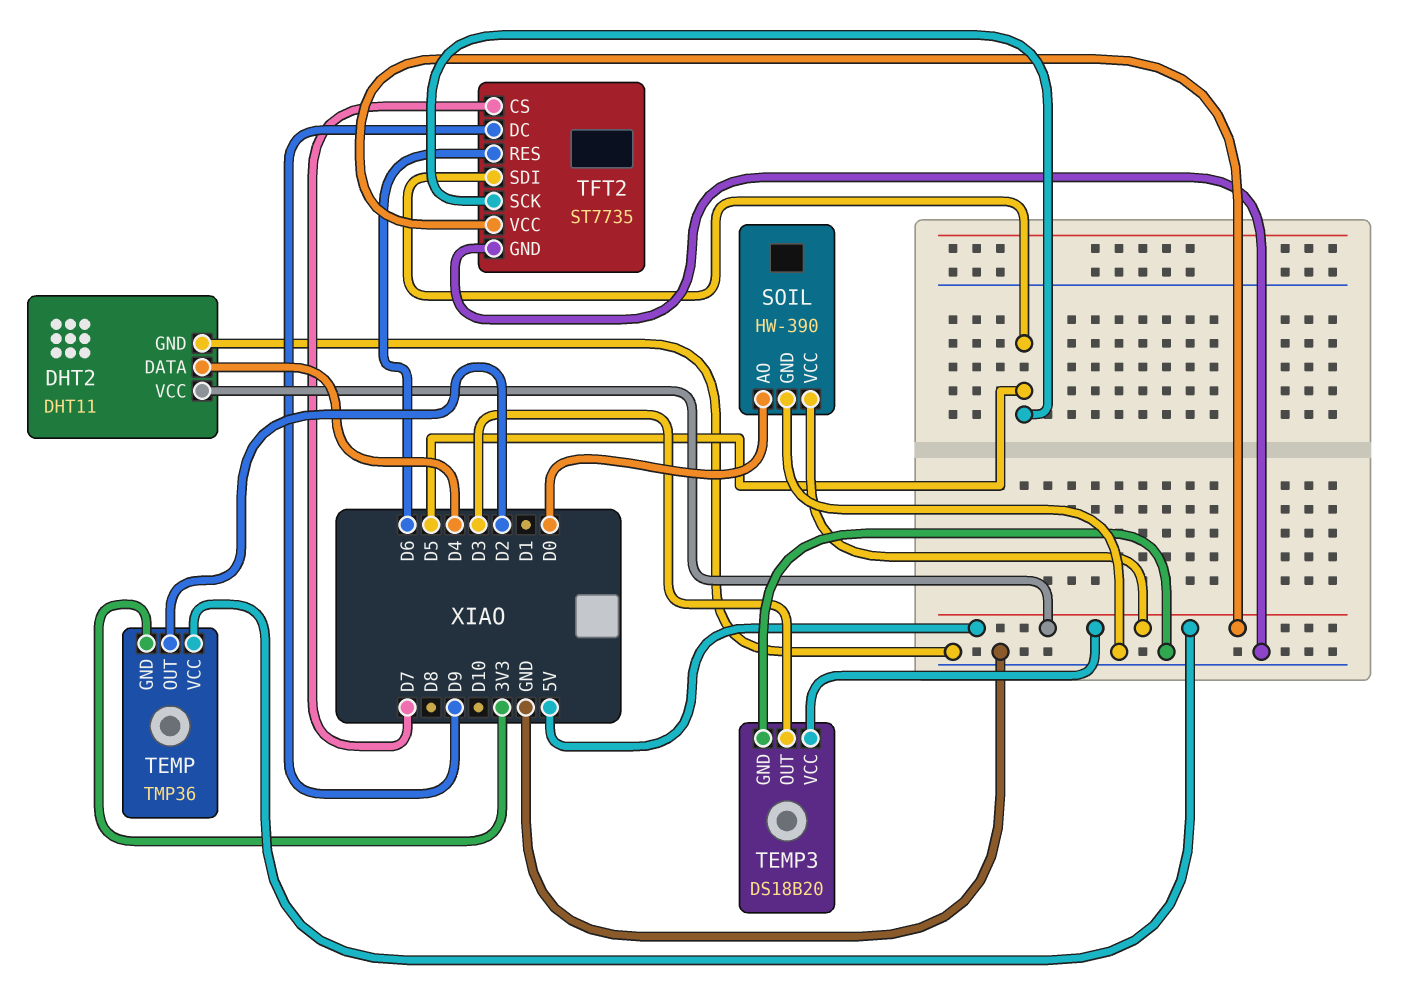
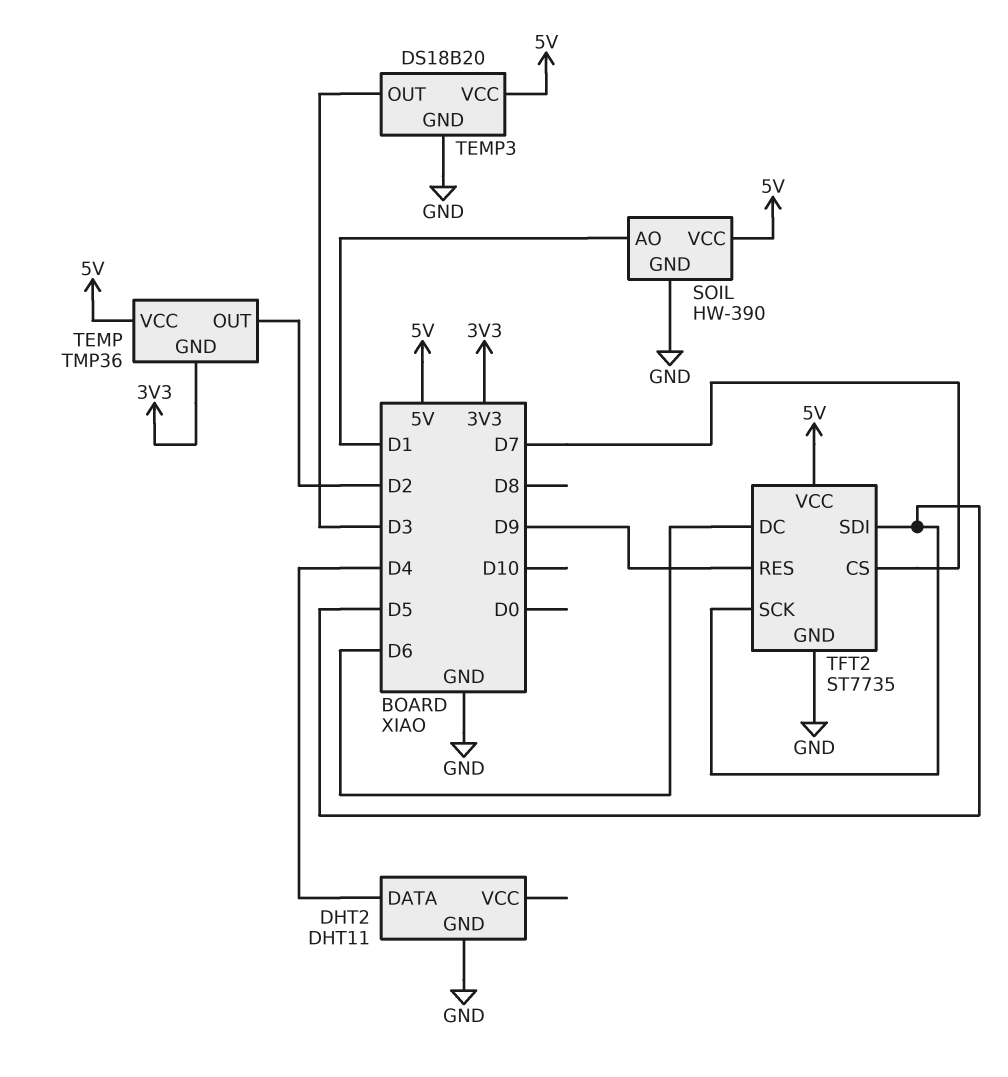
DHT2 pin VCC: 5V -> none
SOIL pin AO: D0 -> D1
TFT2 pin DC: D9 -> D6
TFT2 pin RES: D6 -> D9

